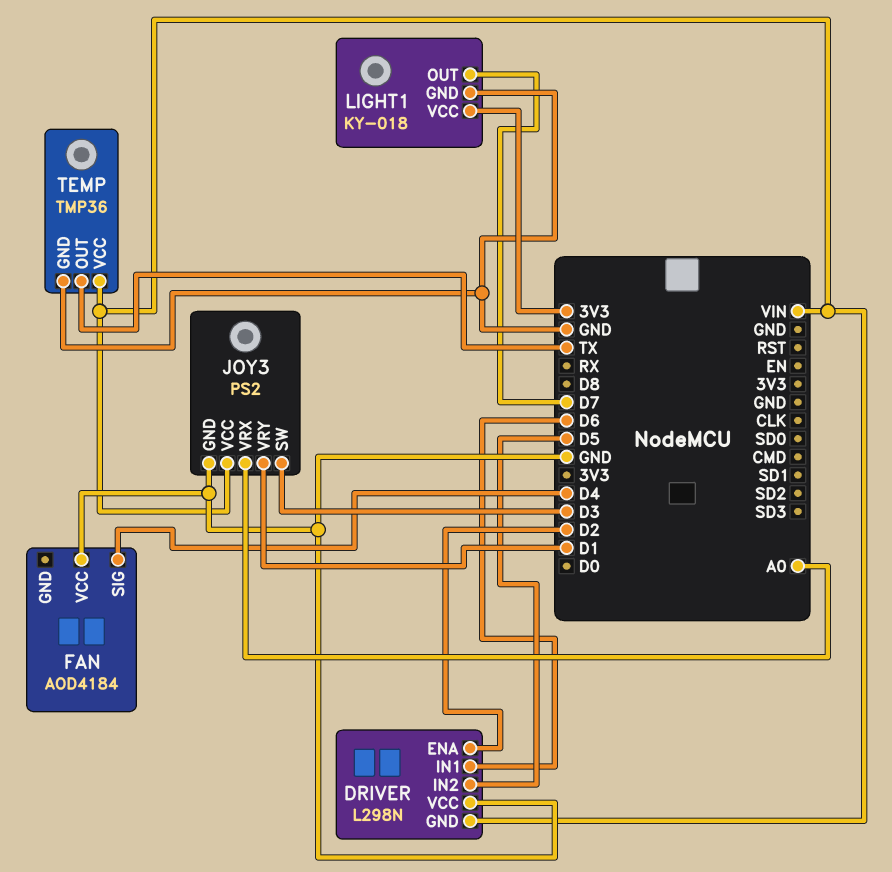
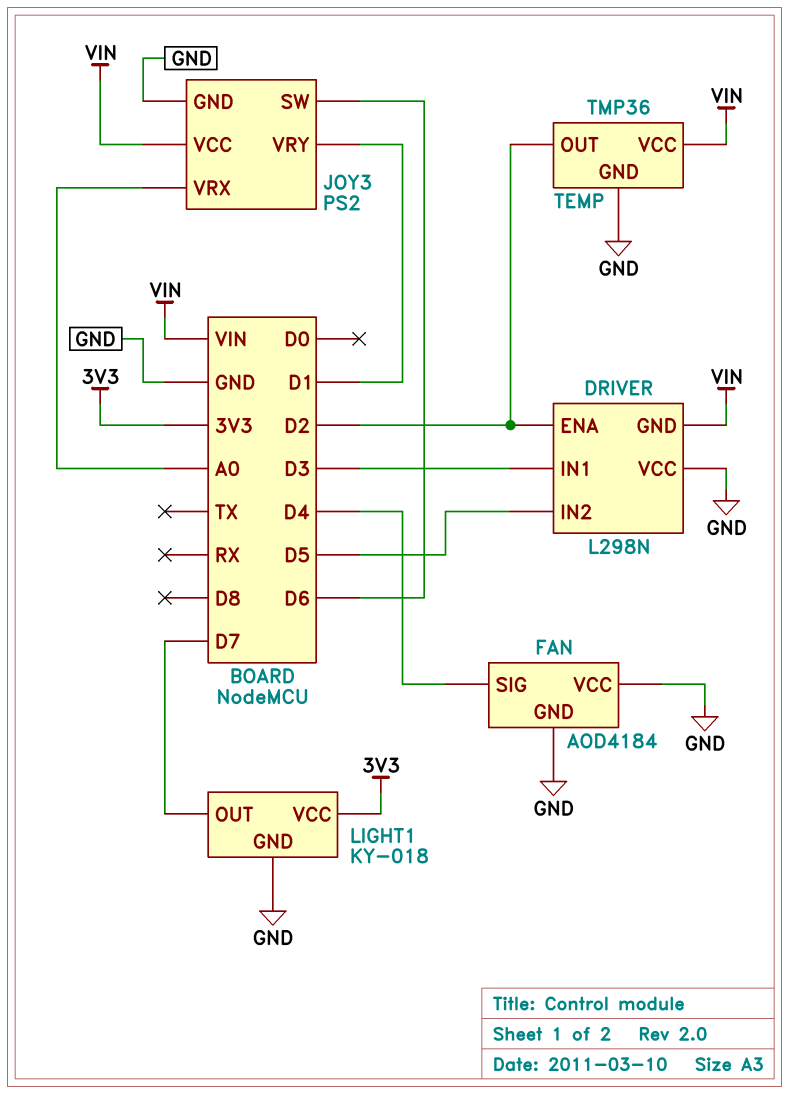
DRIVER pin IN1: D6 -> D3
FAN pin GND: none -> GND
JOY3 pin SW: D3 -> D6
TEMP pin OUT: TX -> D2

